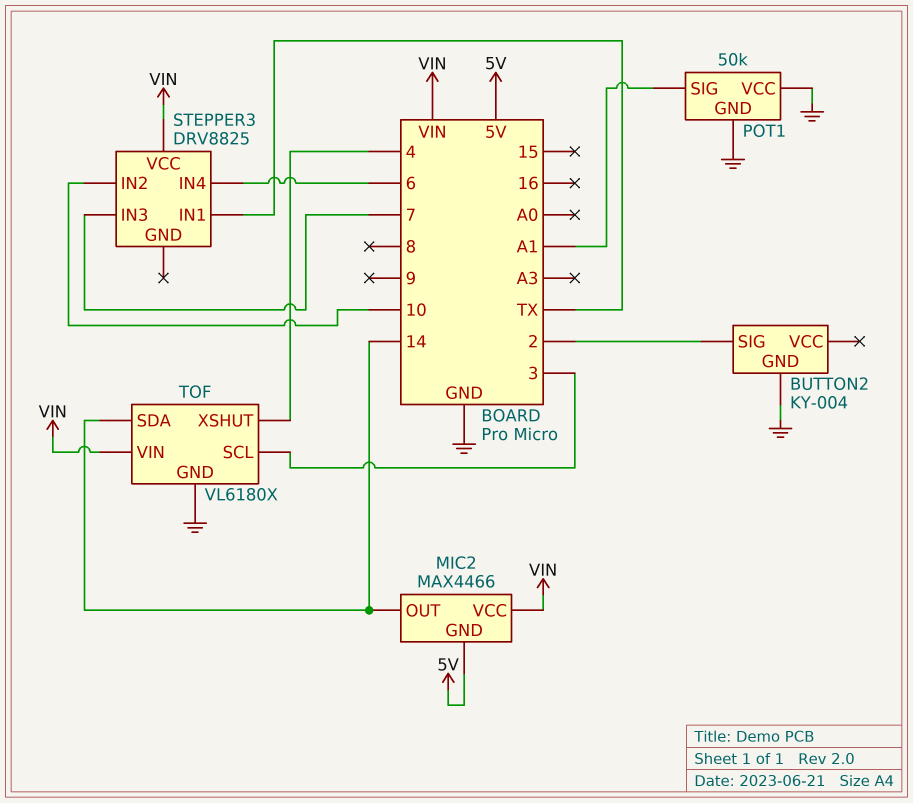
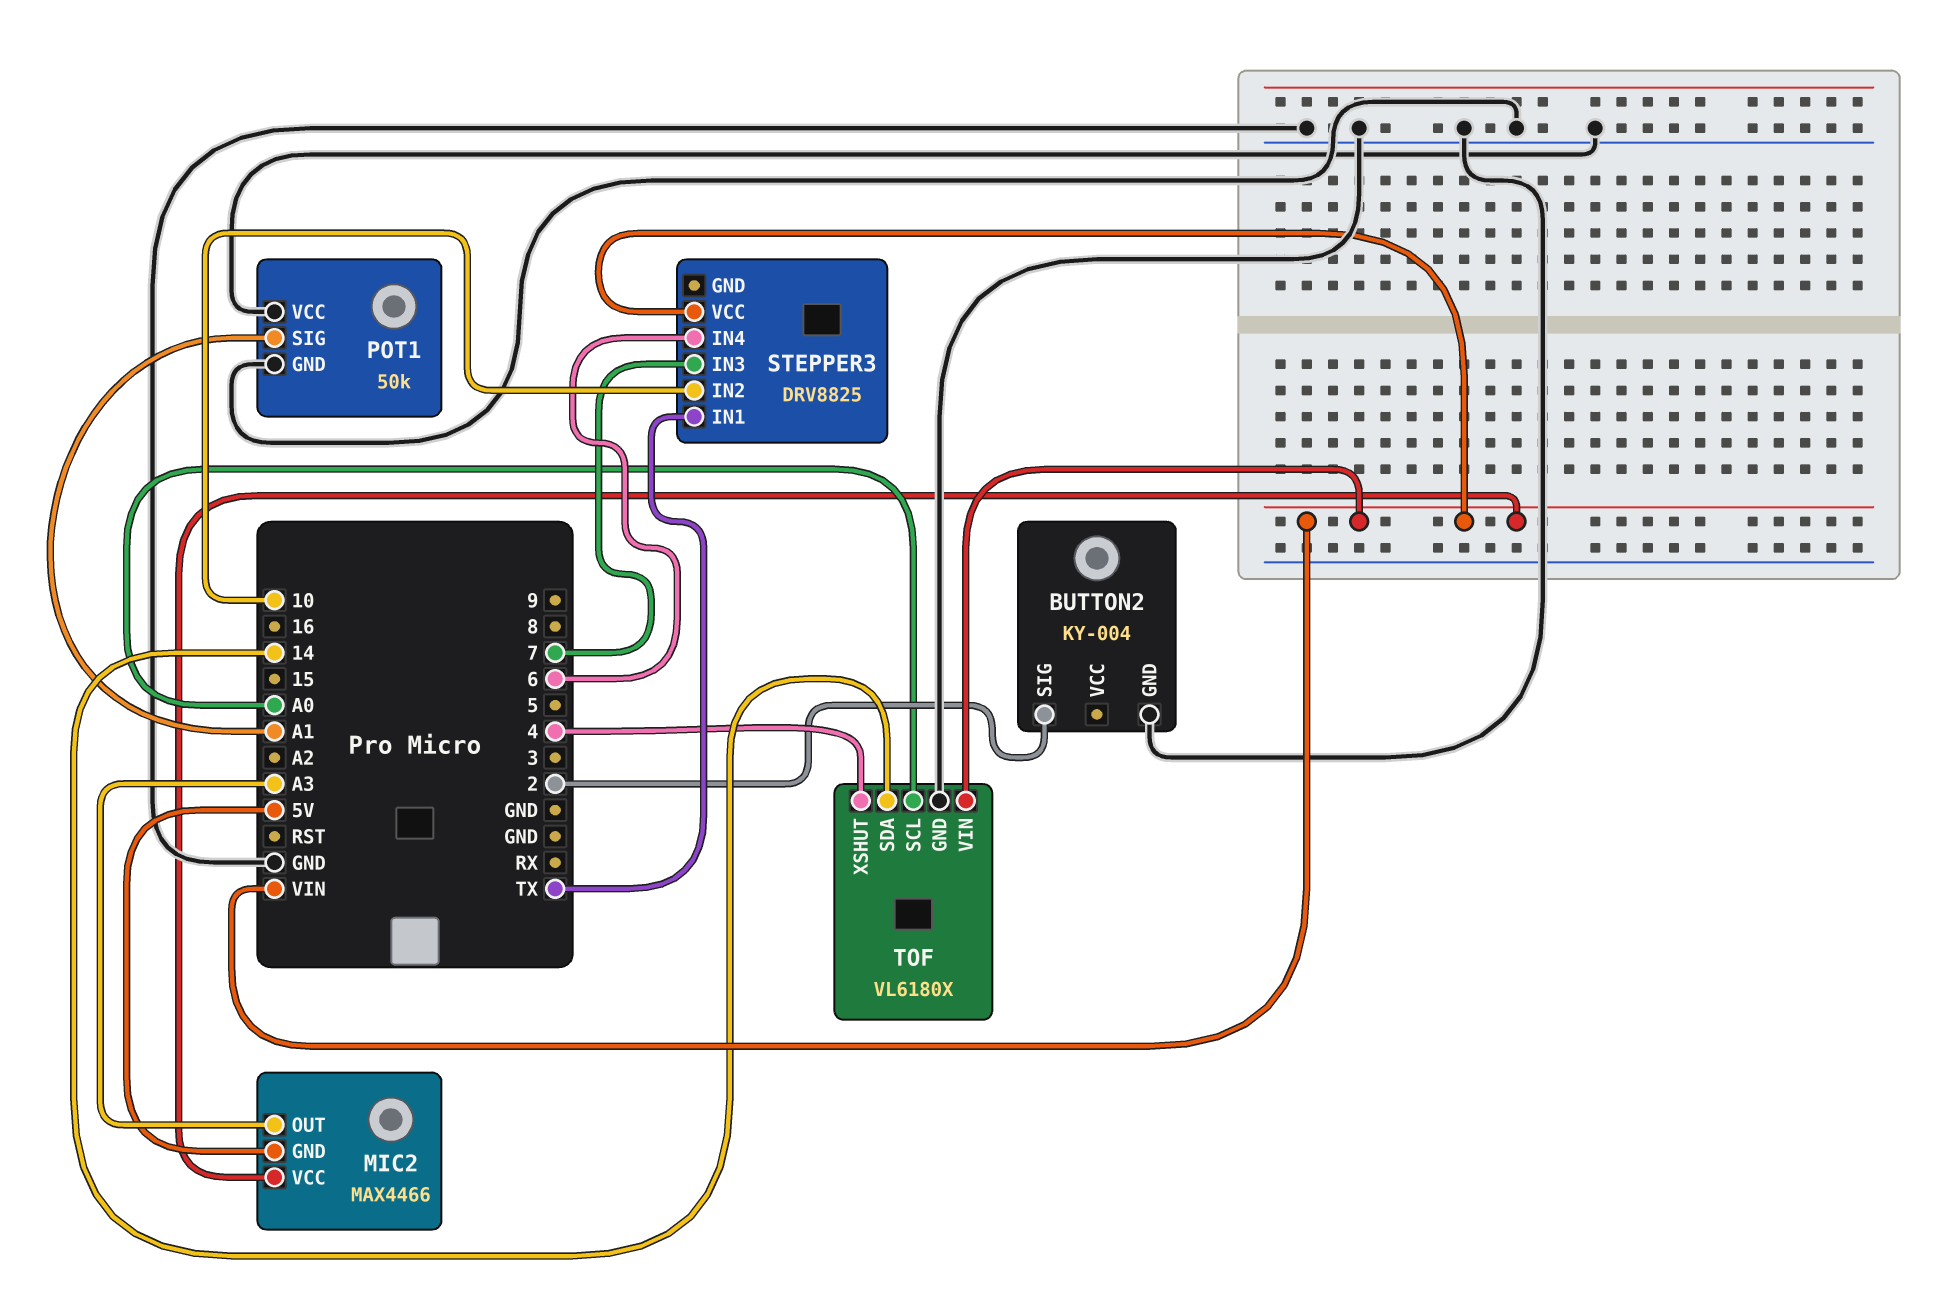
MIC2 pin OUT: 14 -> A3
TOF pin SCL: 3 -> A0

